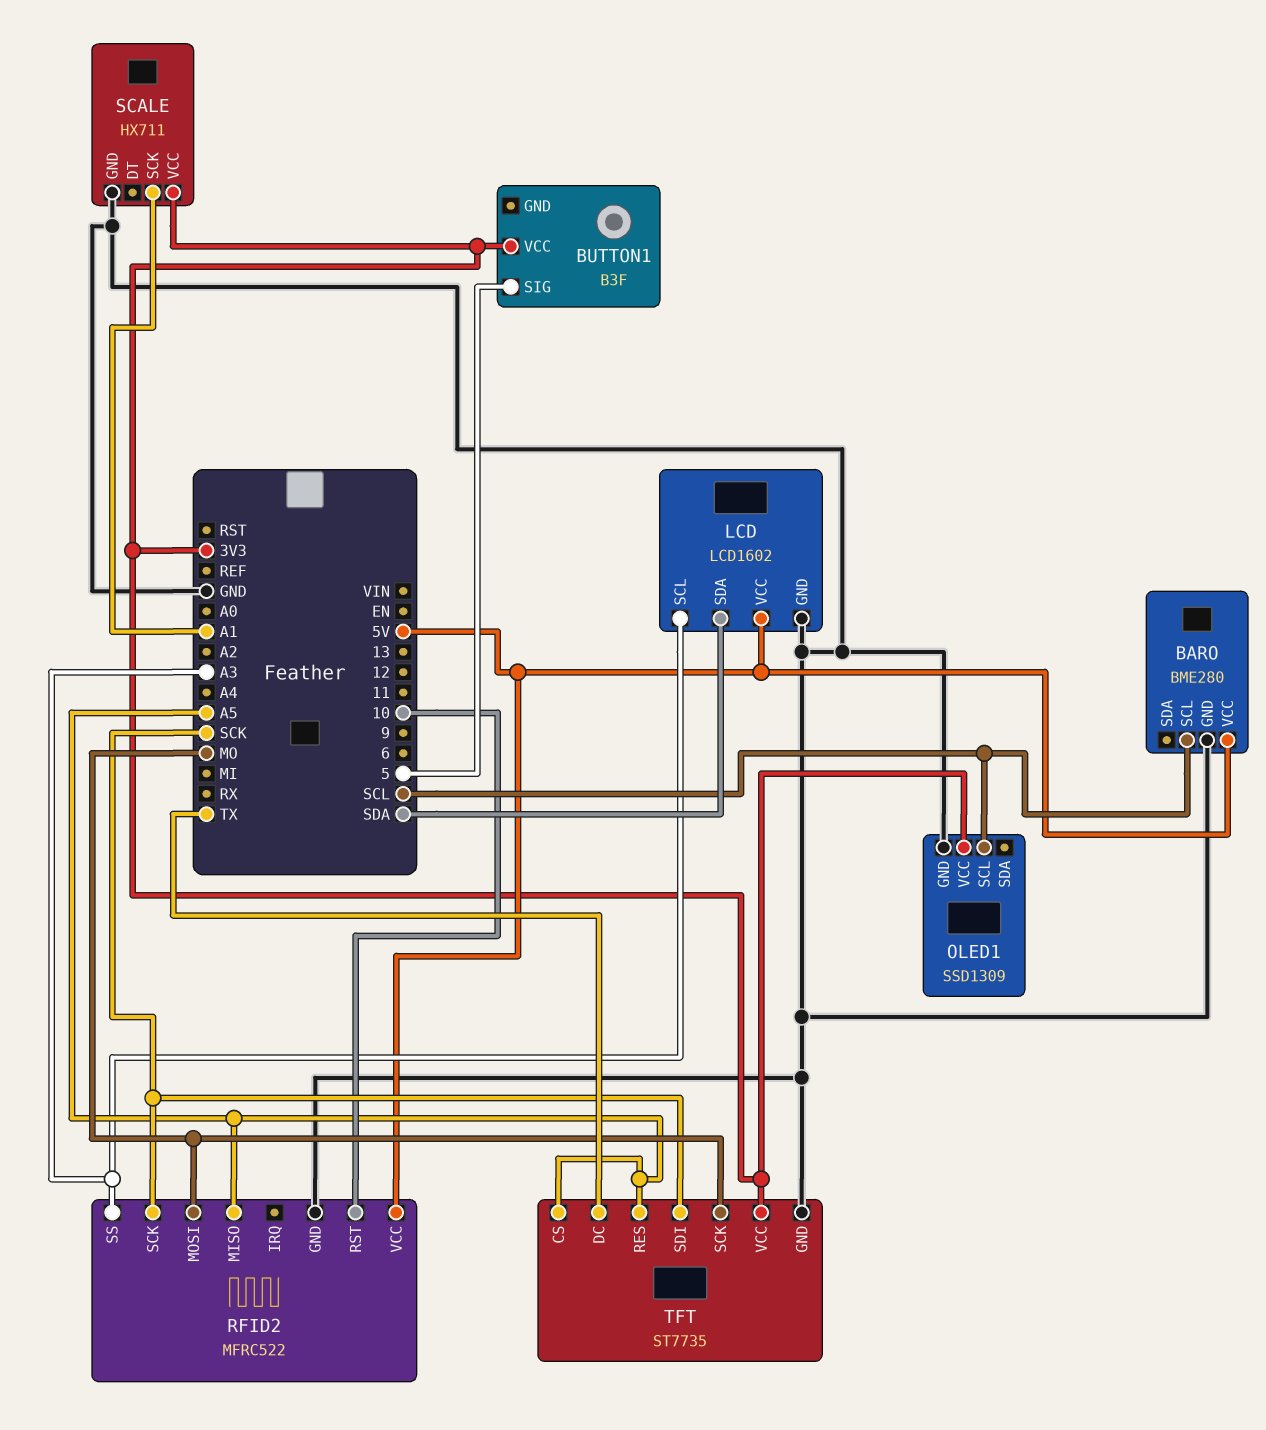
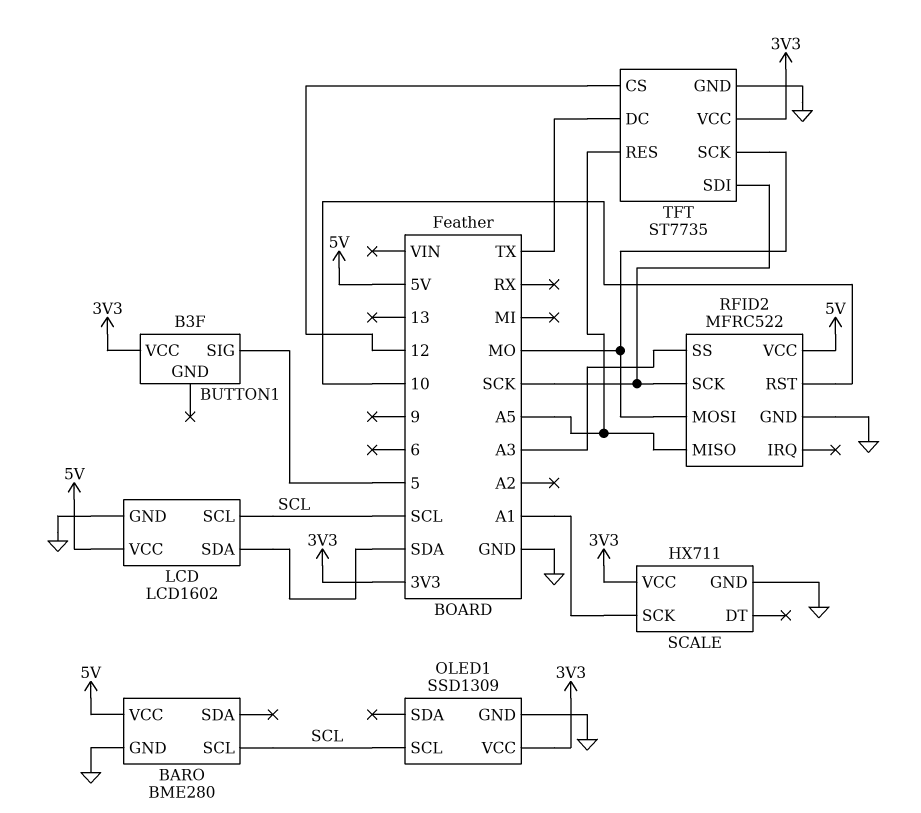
LCD pin SCL: A3 -> SCL
TFT pin CS: A5 -> 12

